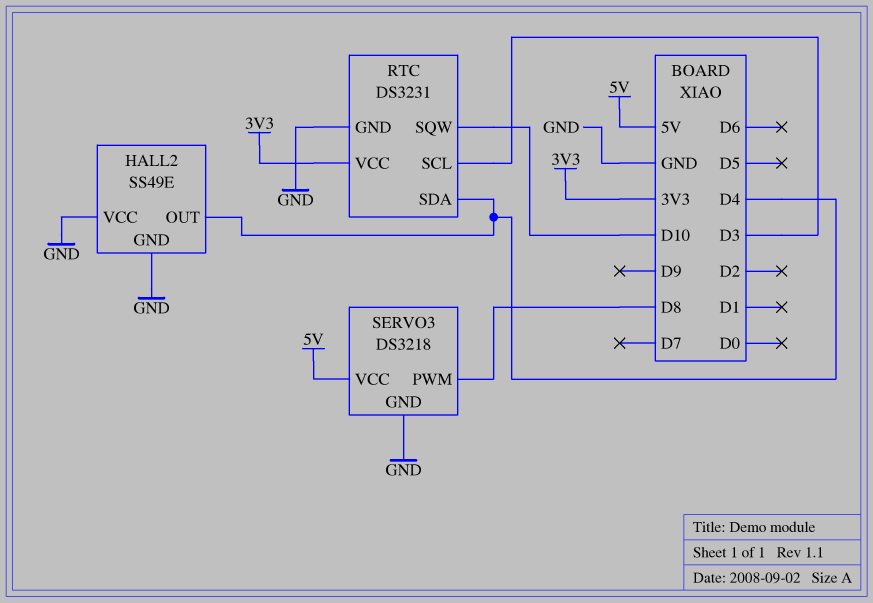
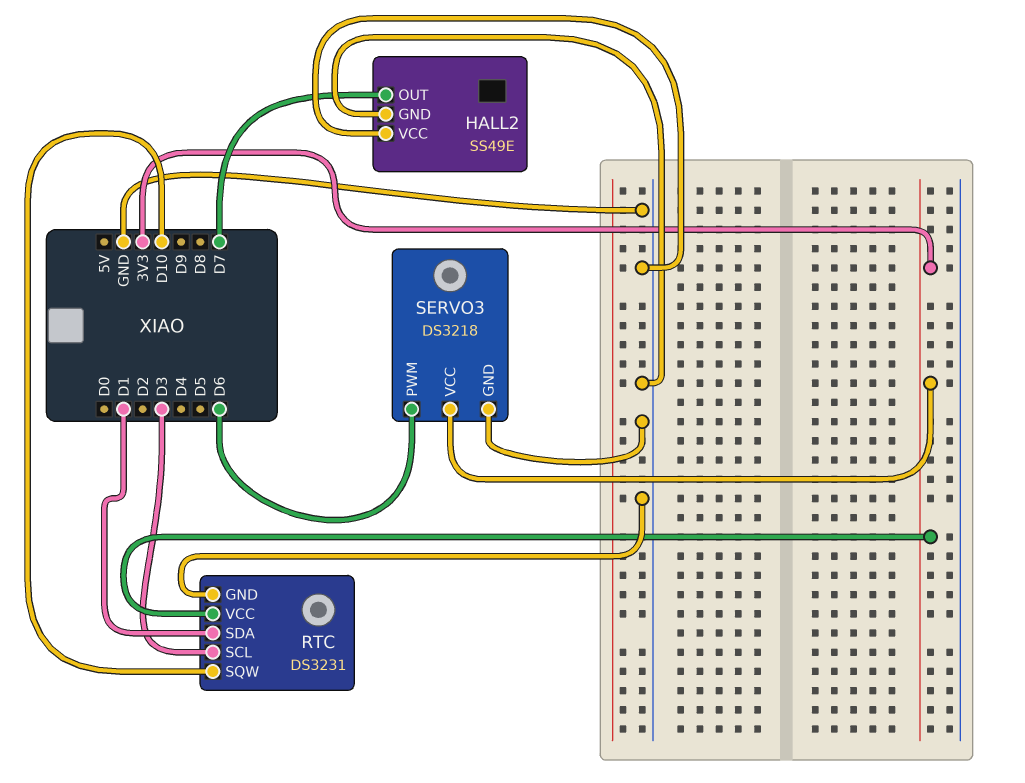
HALL2 pin OUT: D4 -> D7
RTC pin SDA: D4 -> D1
SERVO3 pin PWM: D8 -> D6
SERVO3 pin VCC: 5V -> 3V3

